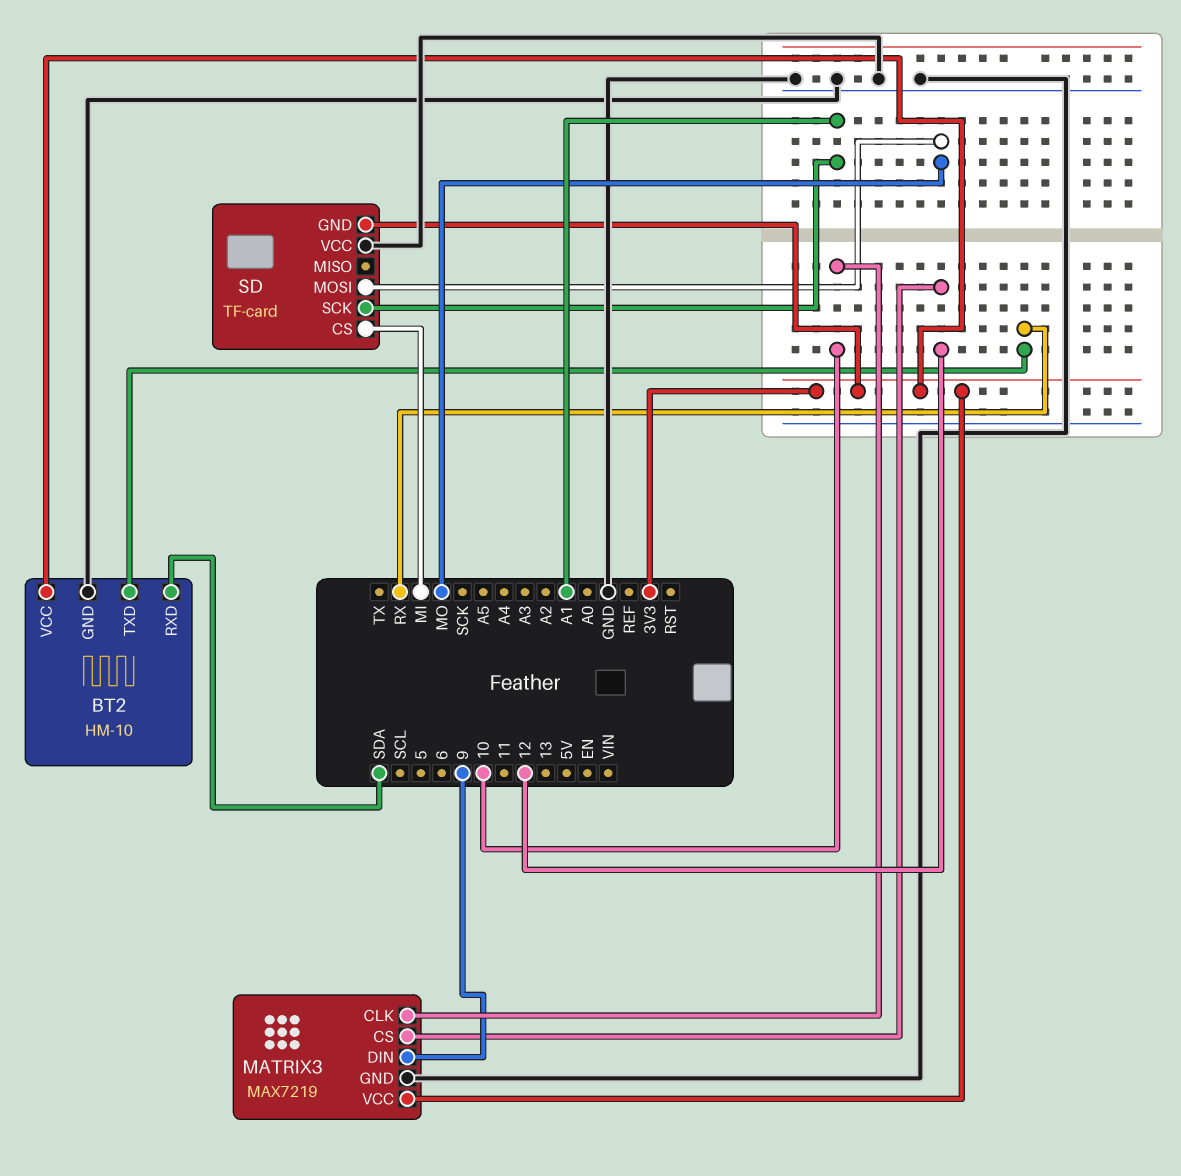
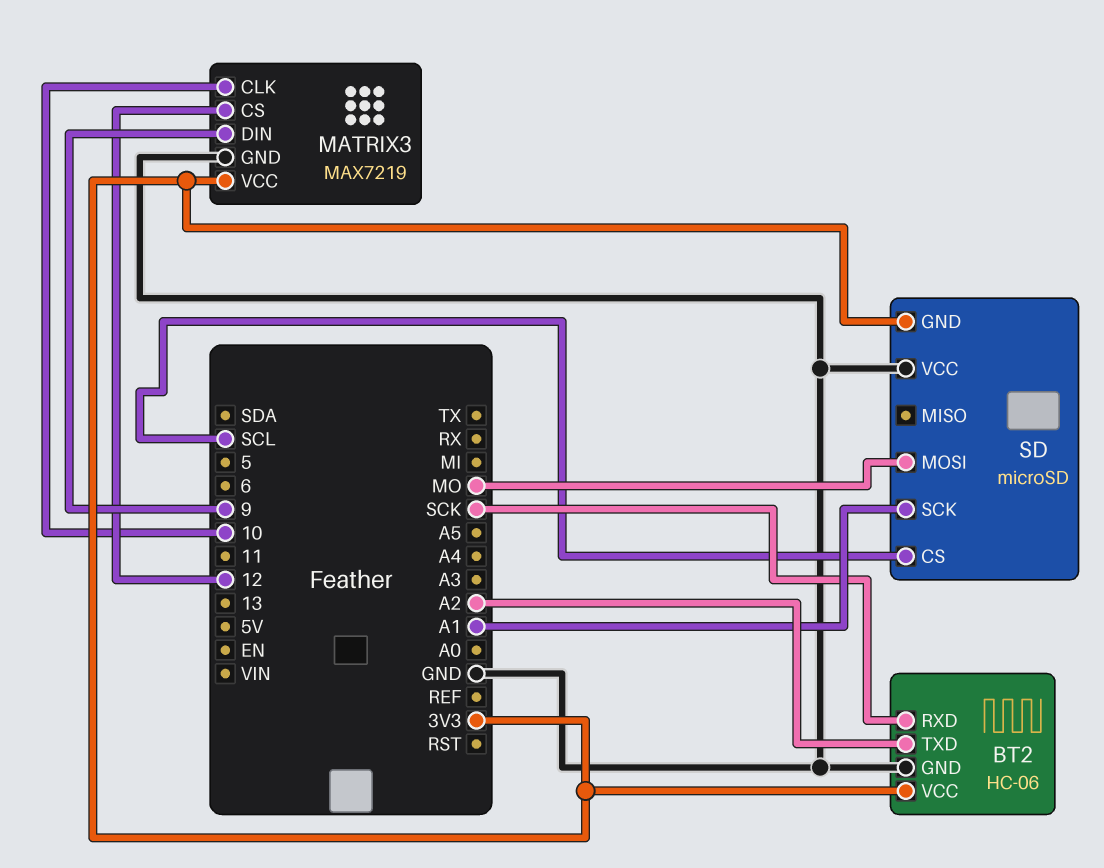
BT2: HM-10 -> HC-06
BT2 pin RXD: SDA -> SCK
BT2 pin TXD: RX -> A2
SD: TF-card -> microSD
SD pin CS: MI -> SCL

